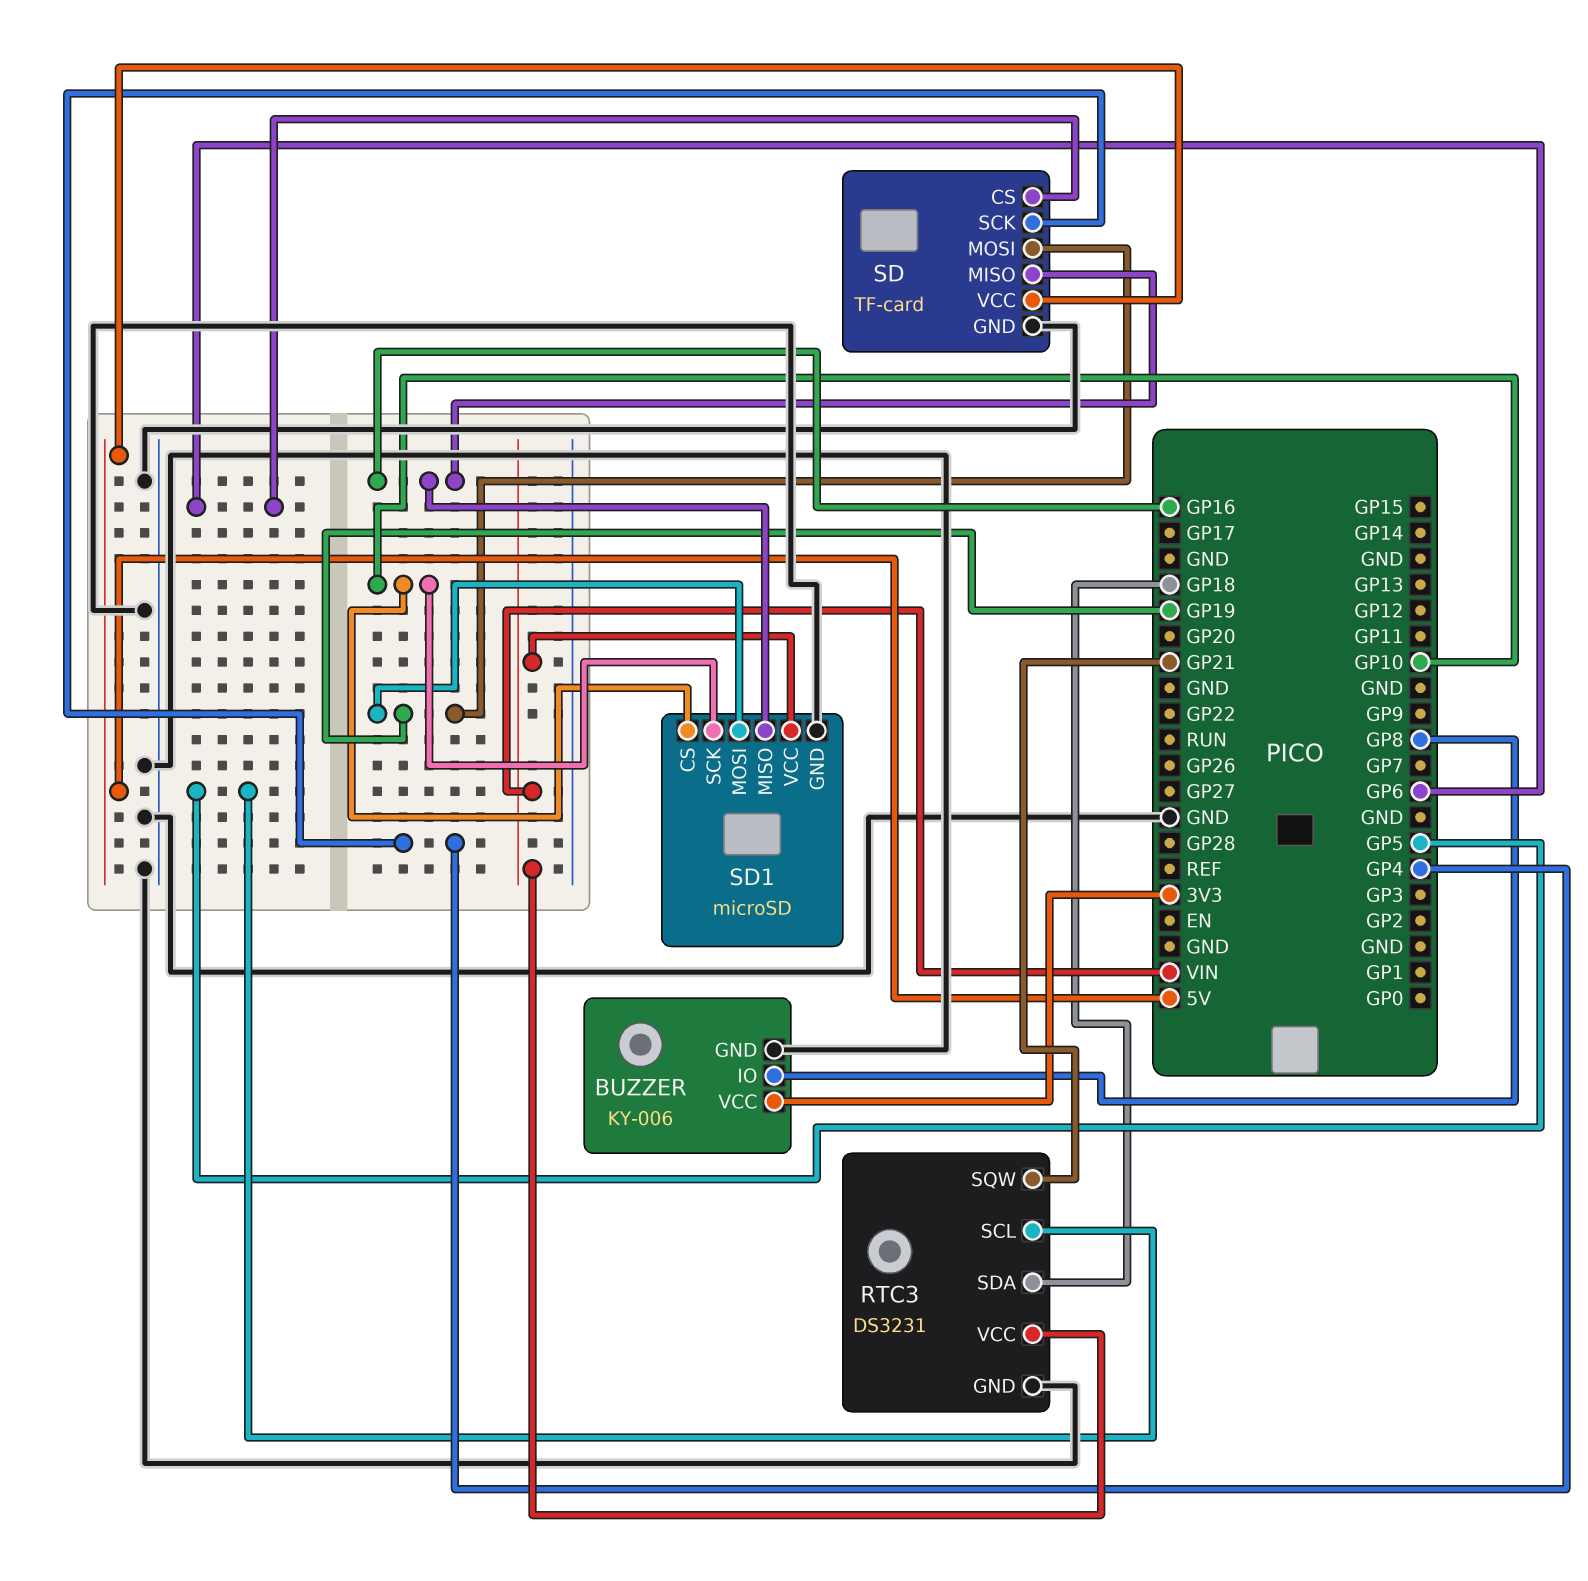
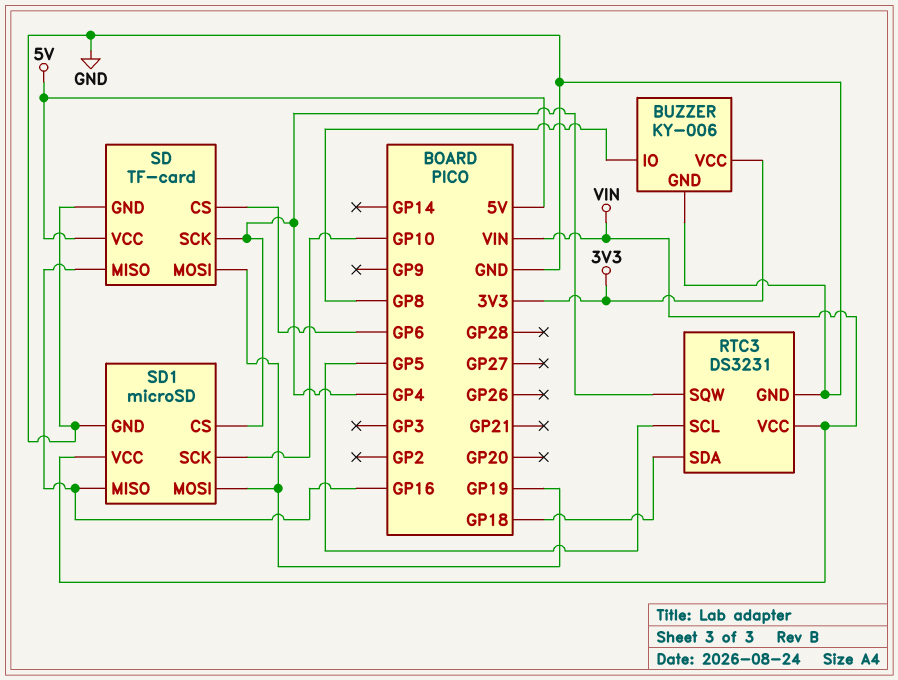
RTC3 pin SQW: GP21 -> GP4
SD1 pin CS: GP10 -> GP4

